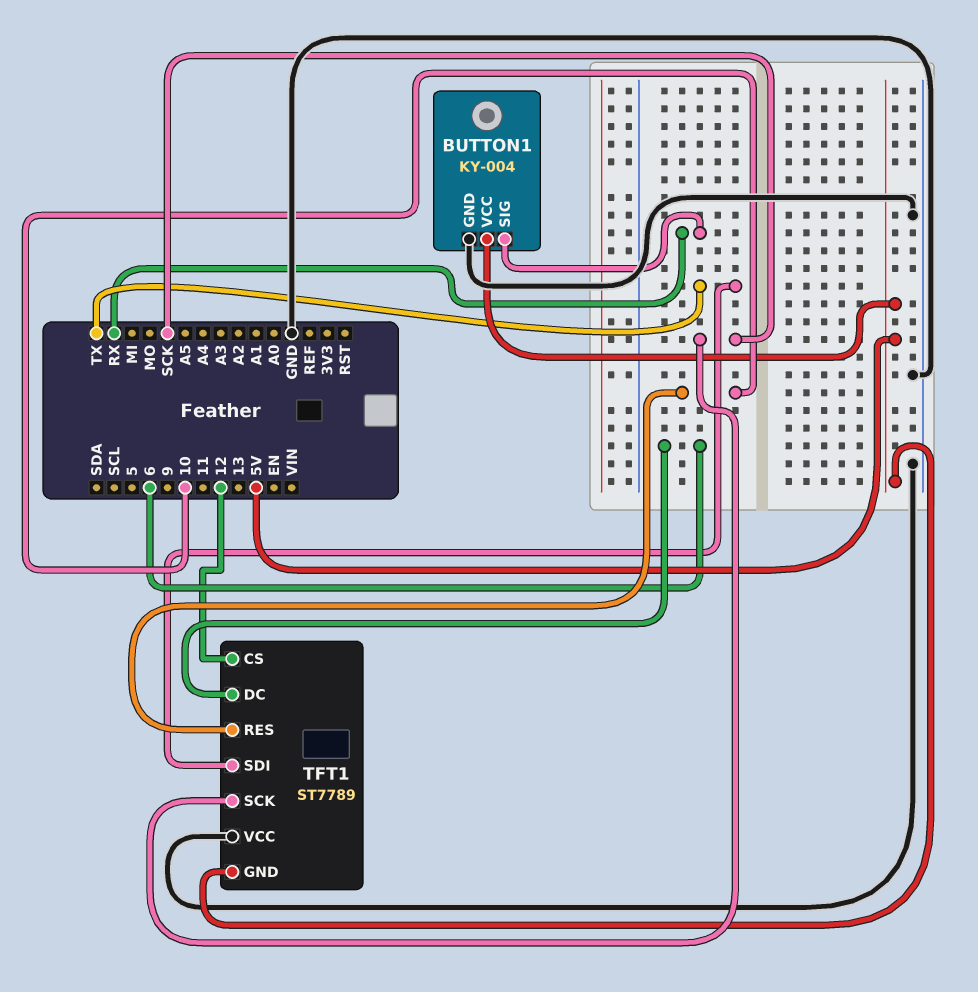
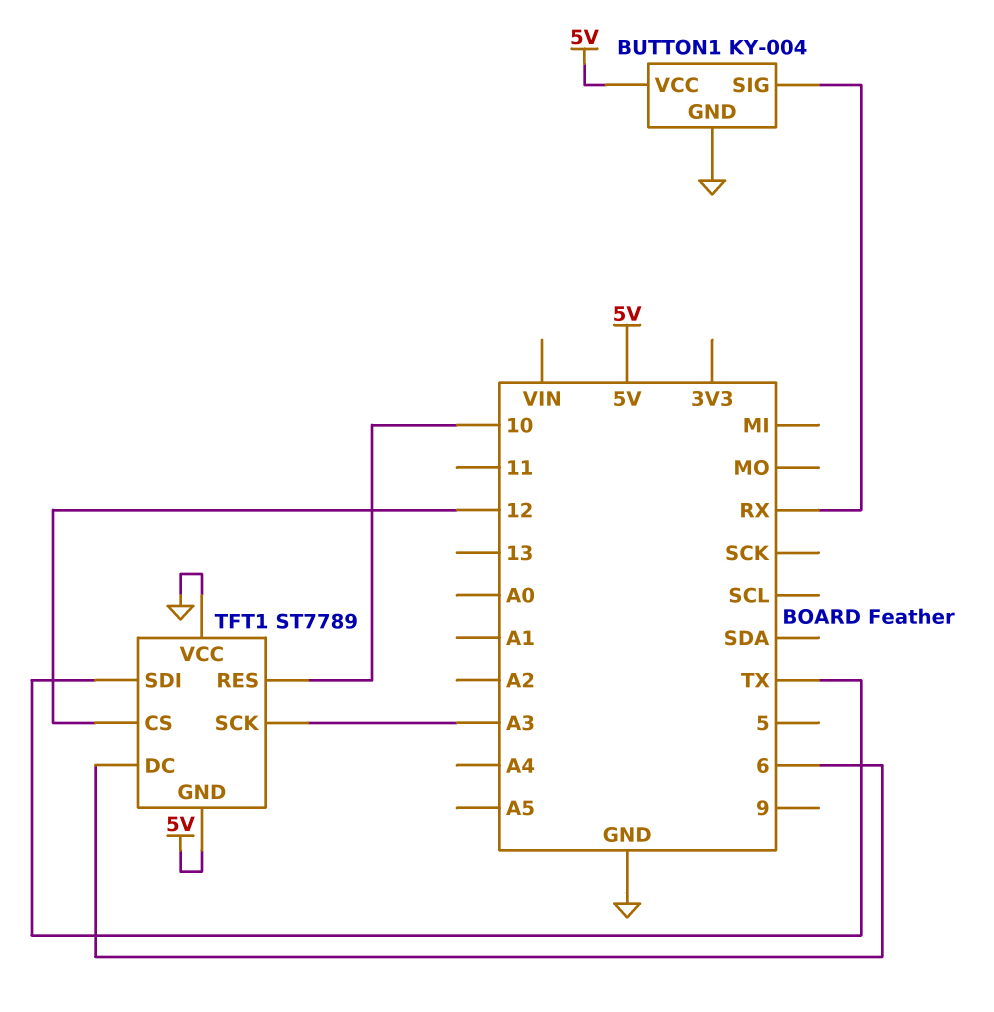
TFT1 pin SCK: SCK -> A3

